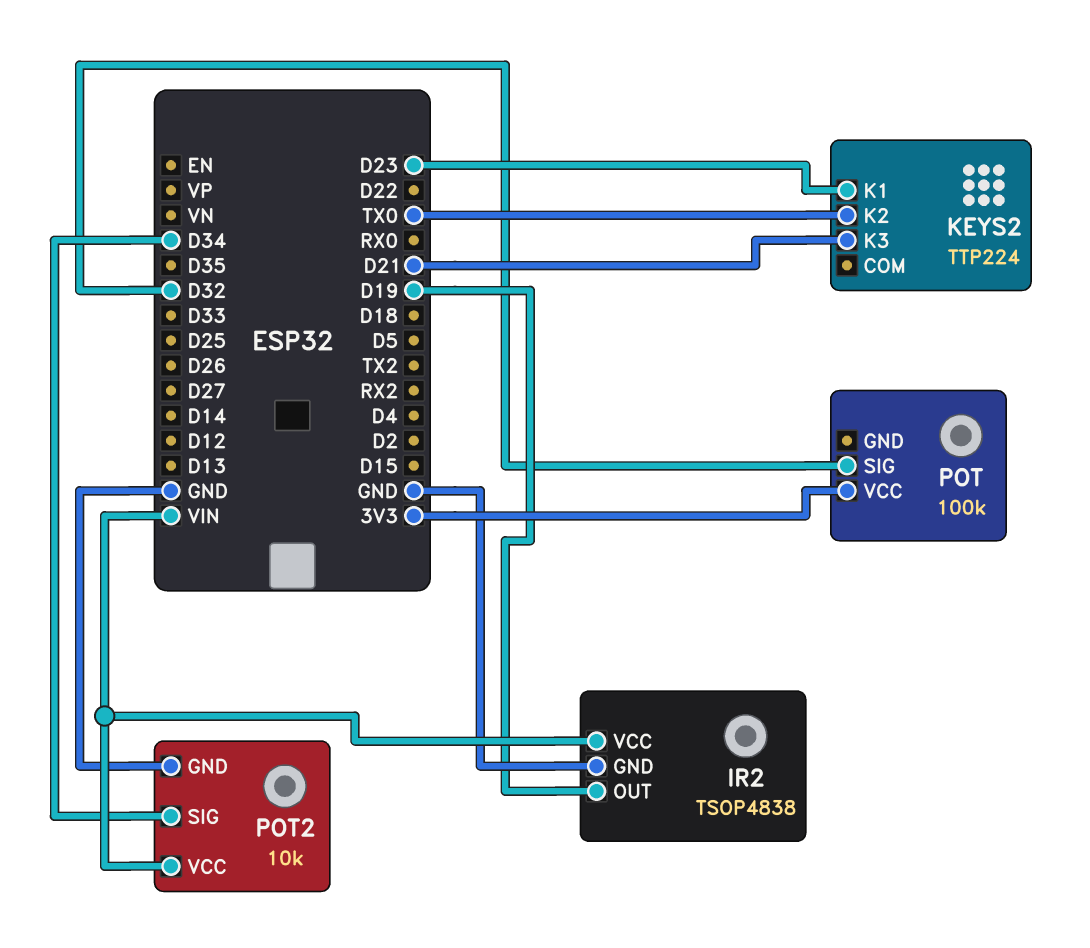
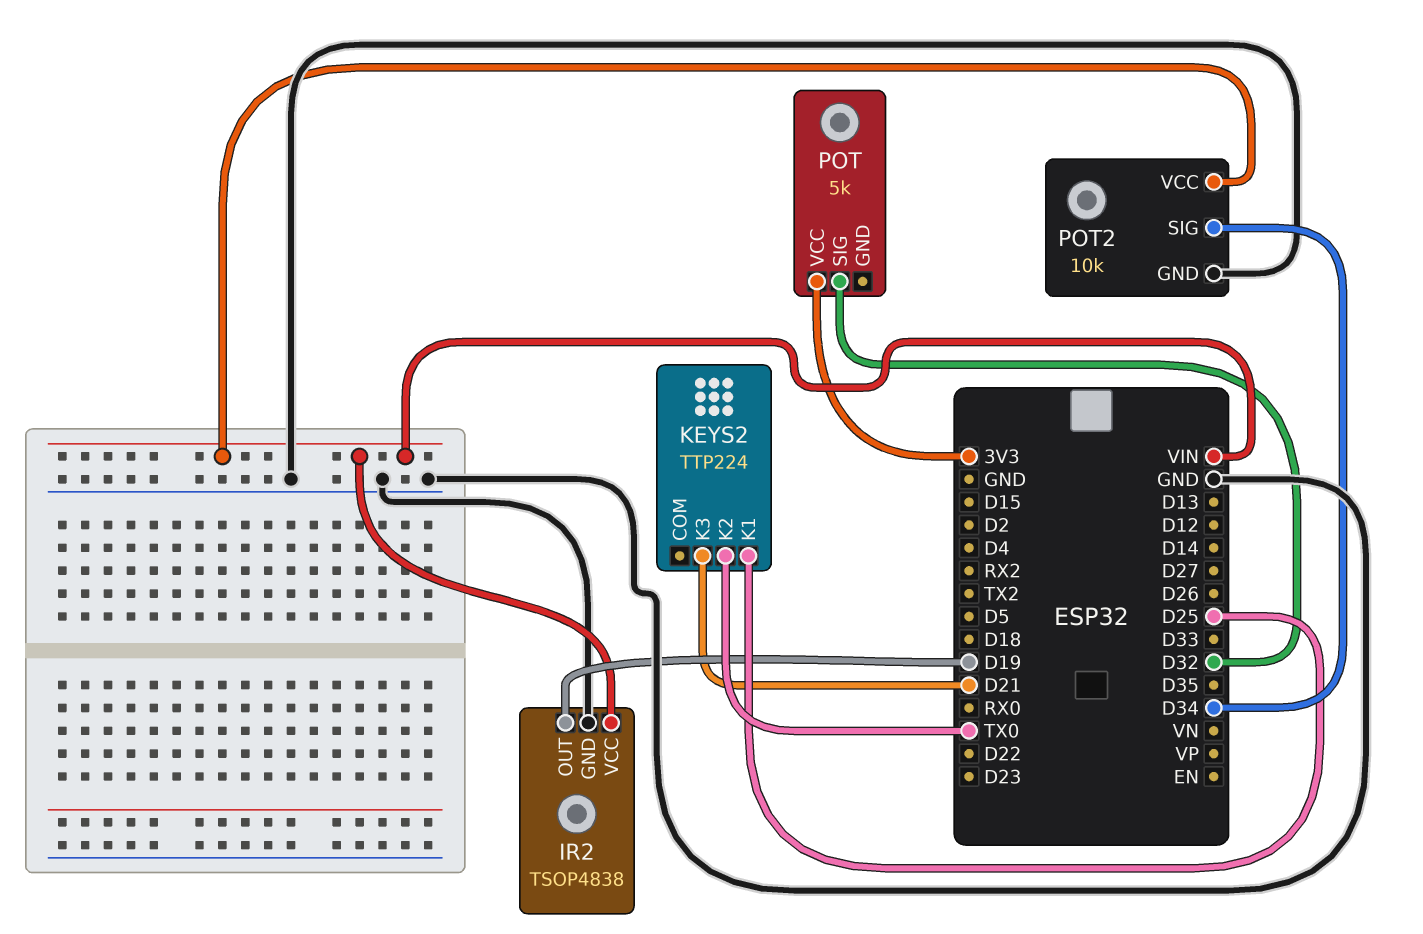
KEYS2 pin K1: D23 -> D25
POT: 100k -> 5k

